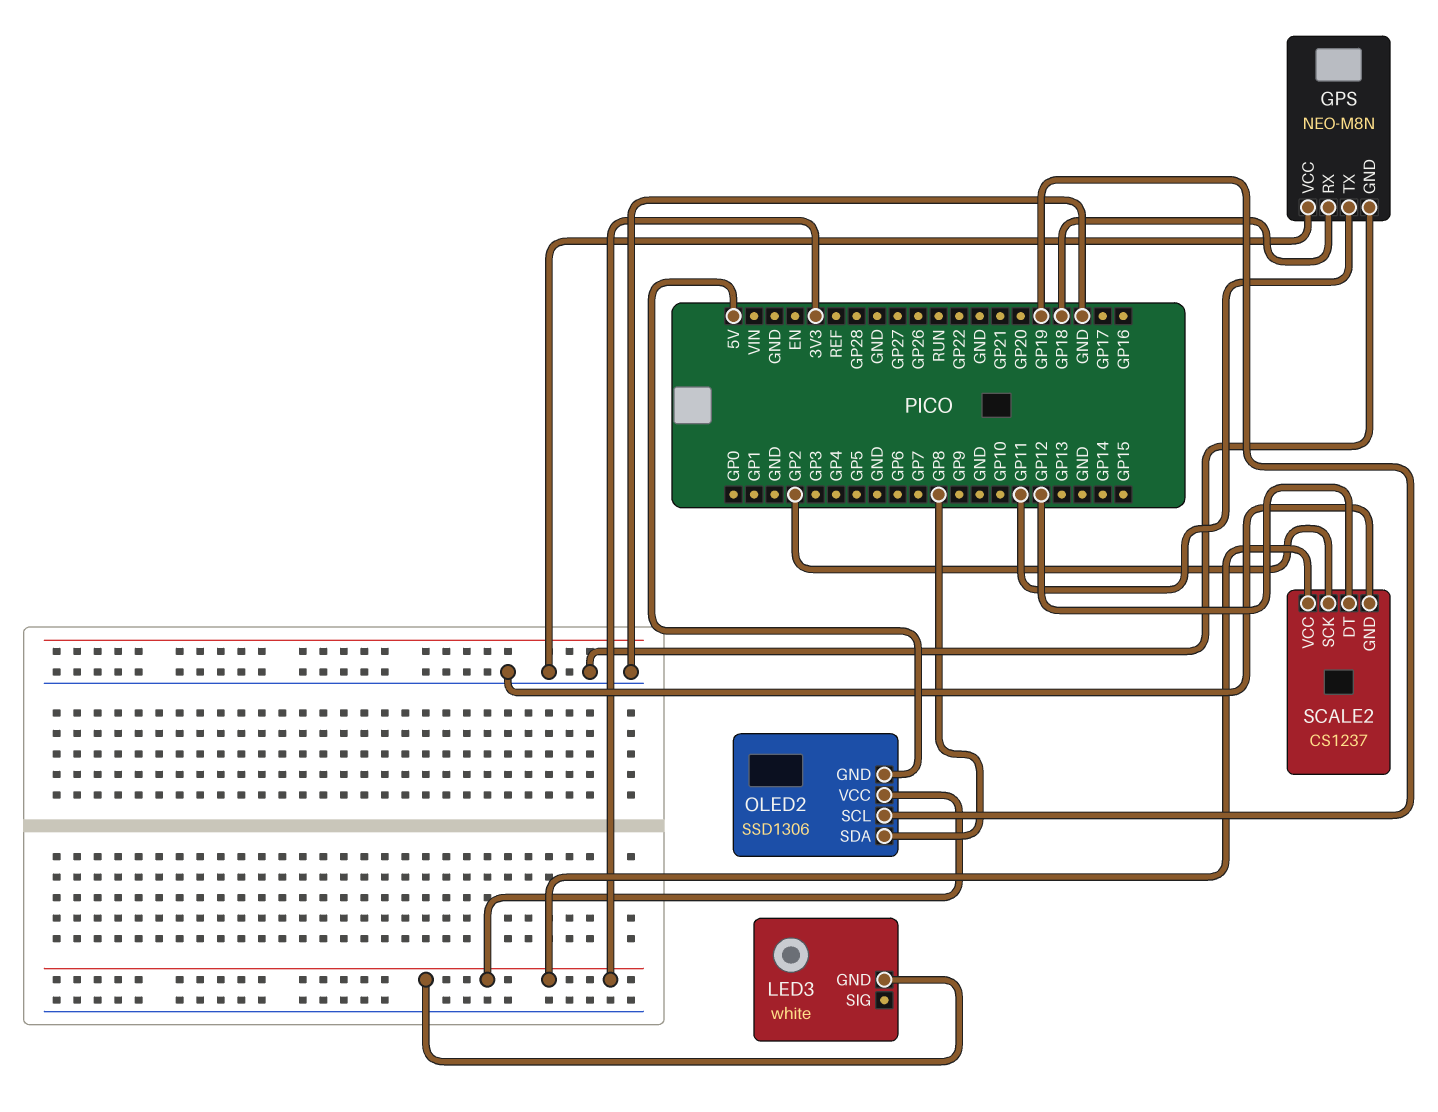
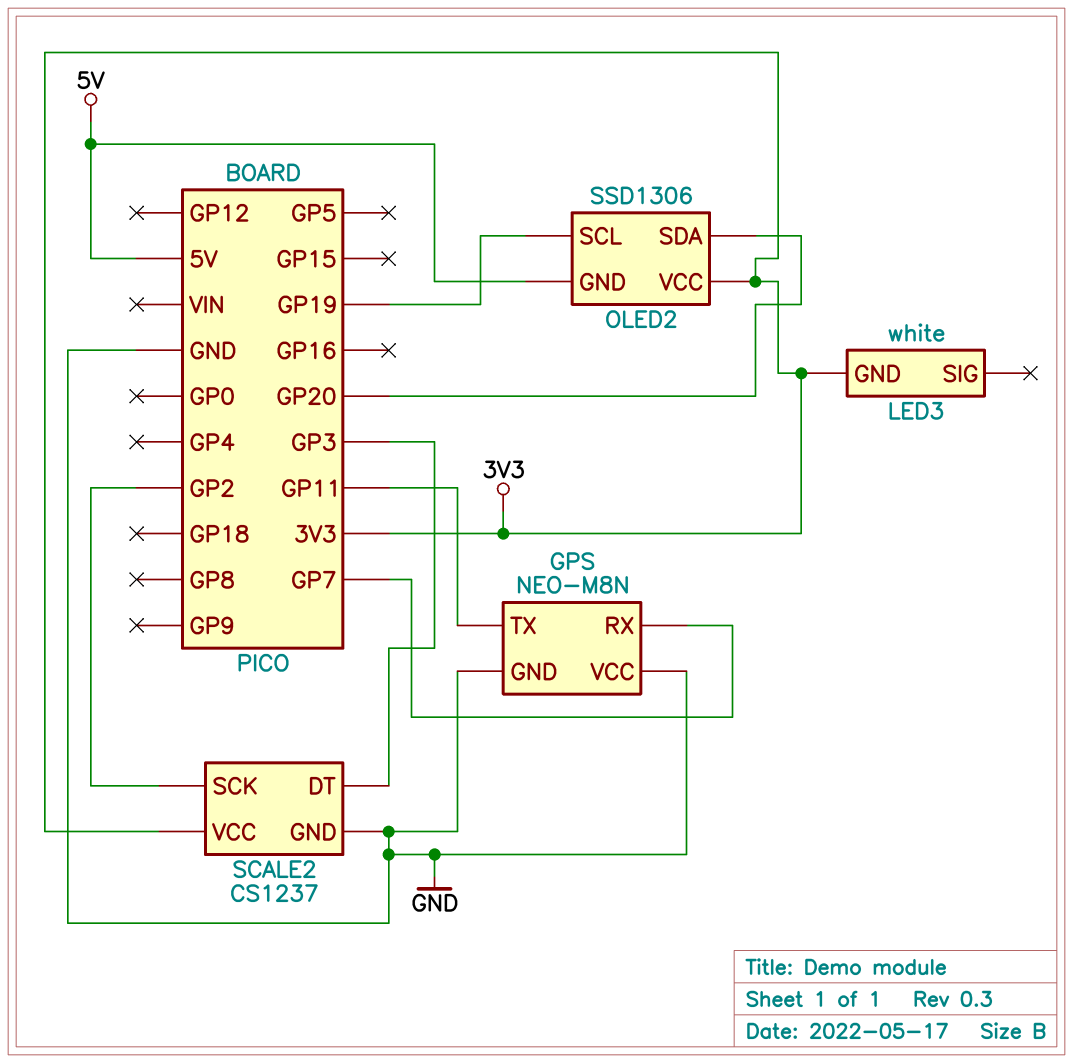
GPS pin RX: GP18 -> GP7
OLED2 pin SDA: GP8 -> GP20
SCALE2 pin DT: GP12 -> GP3

